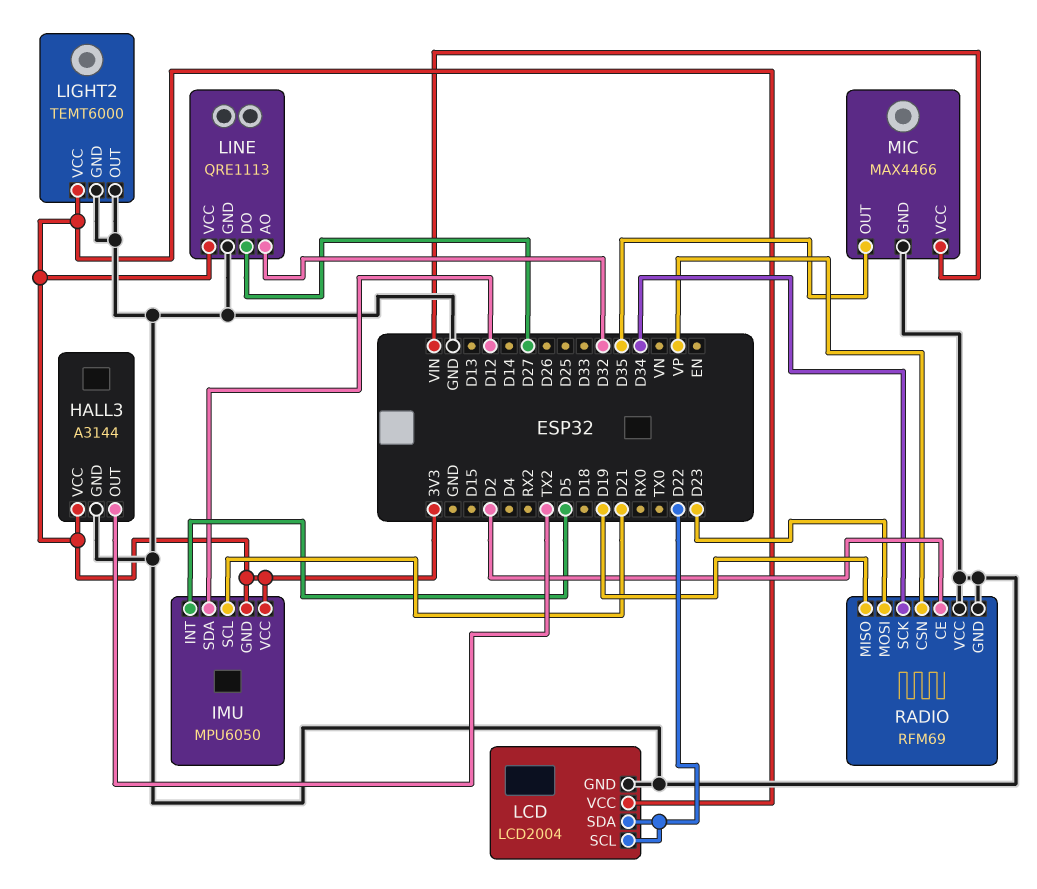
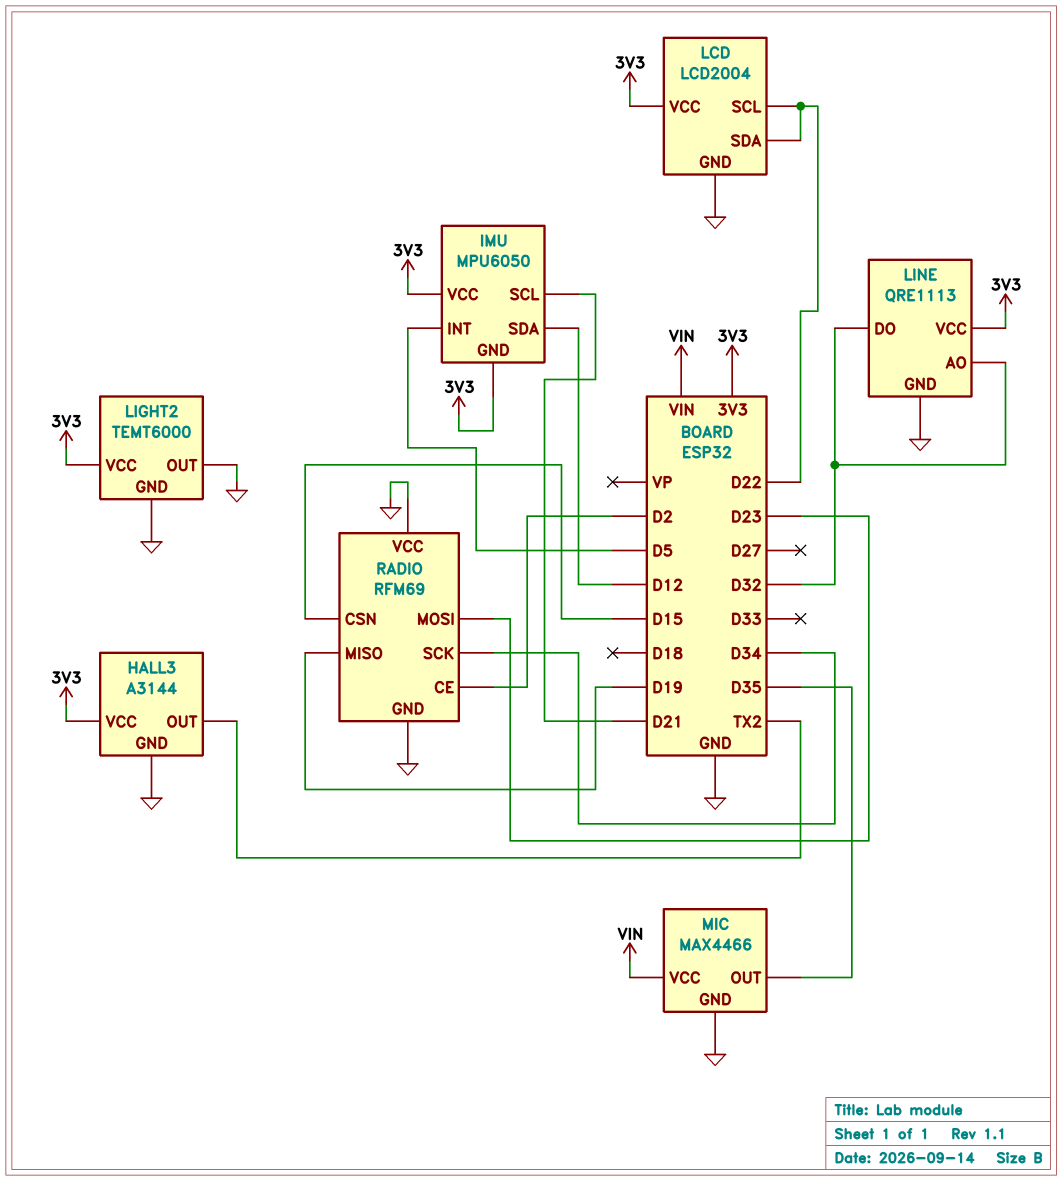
LINE pin DO: D27 -> D32
RADIO pin CSN: VP -> D15

